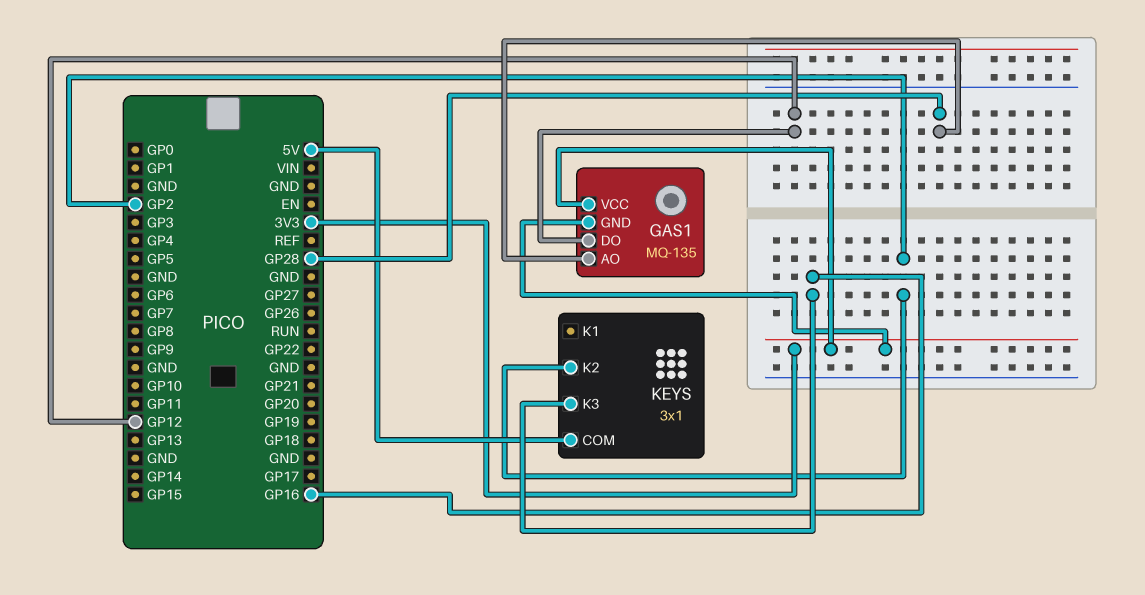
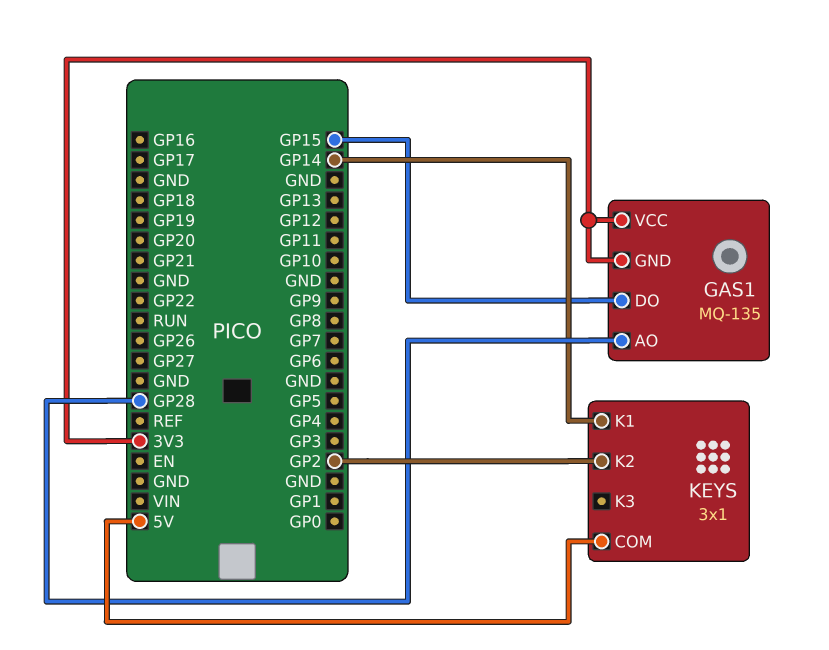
GAS1 pin DO: GP12 -> GP15
KEYS pin K1: none -> GP14
KEYS pin K3: GP16 -> none

